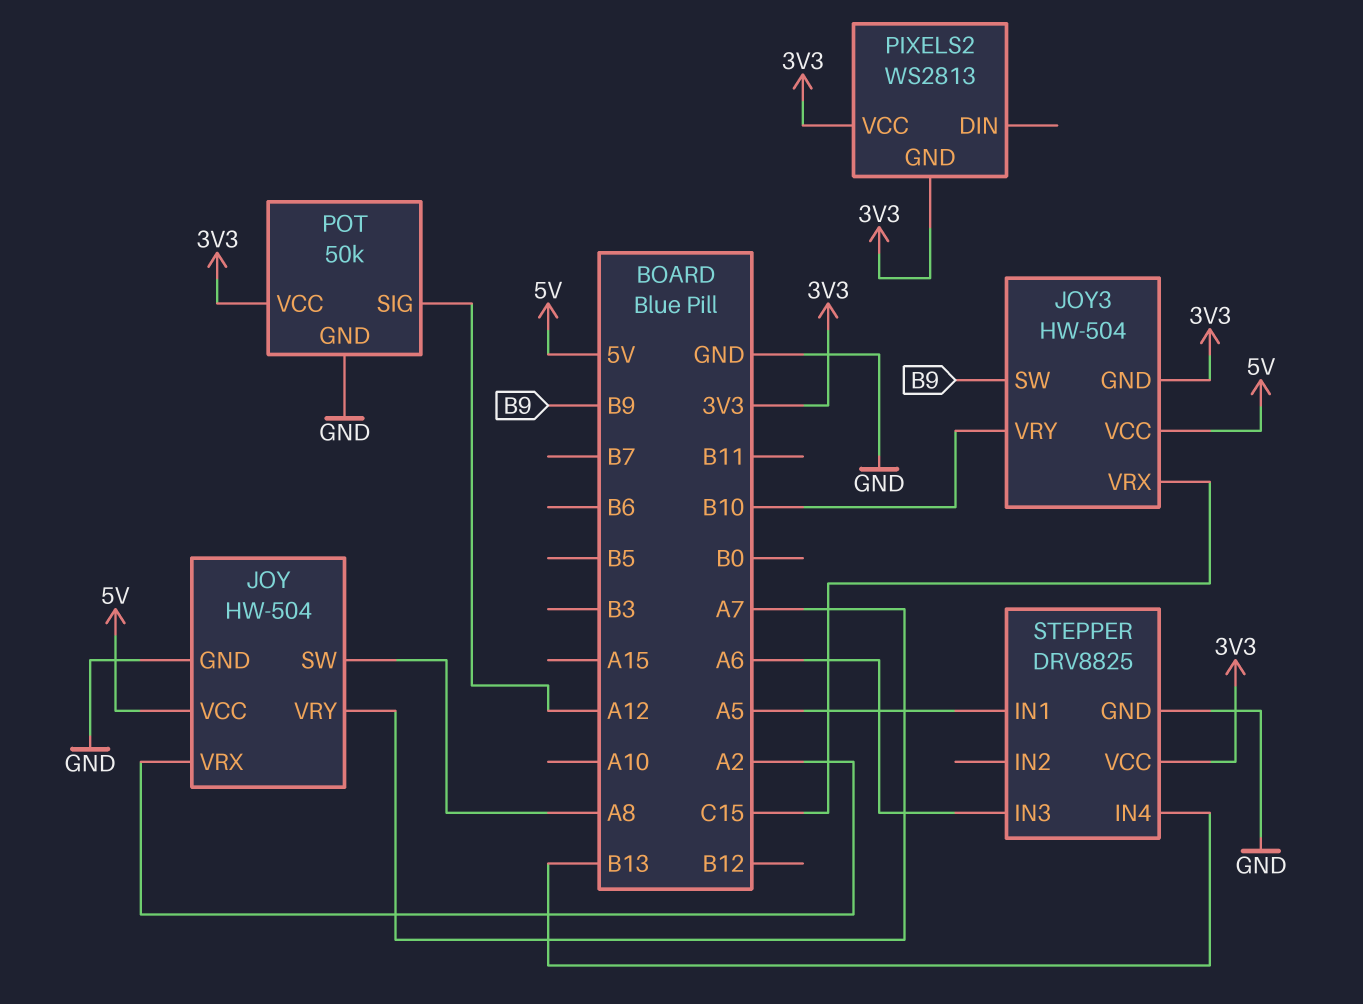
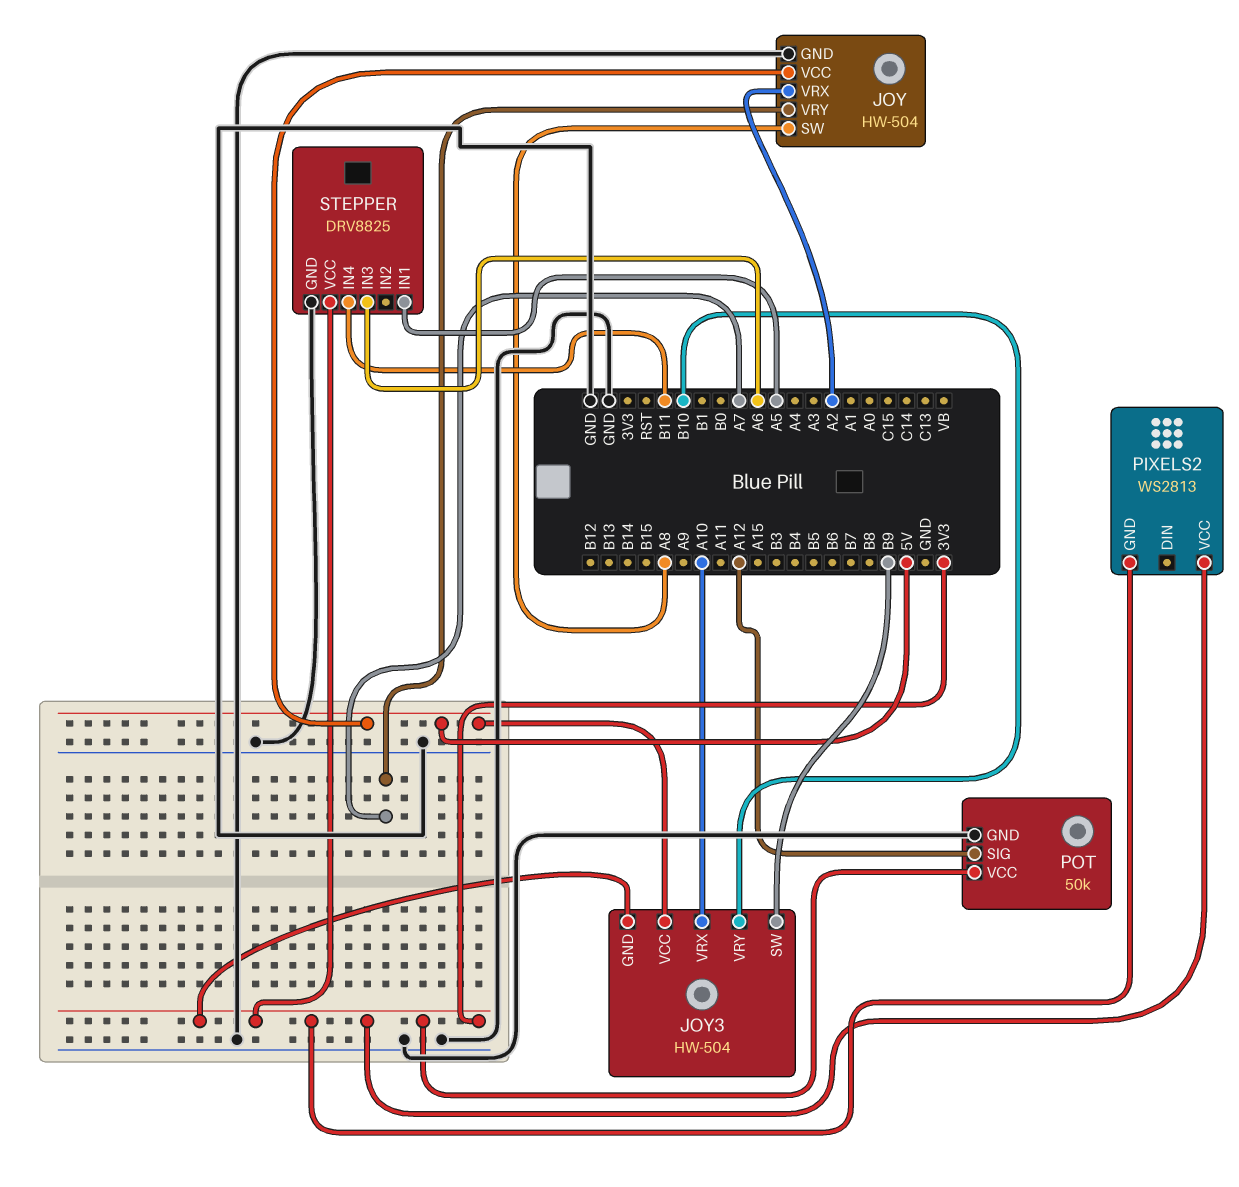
JOY3 pin VRX: C15 -> A10
STEPPER pin IN4: B13 -> B11

